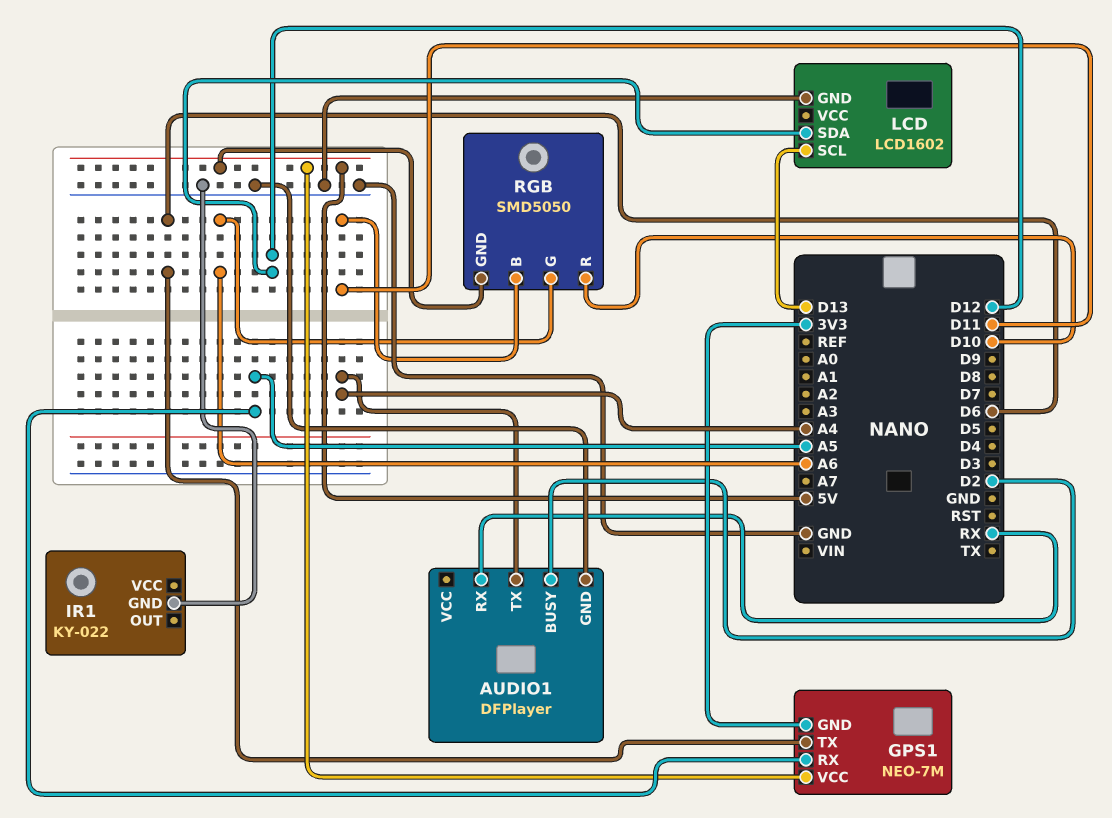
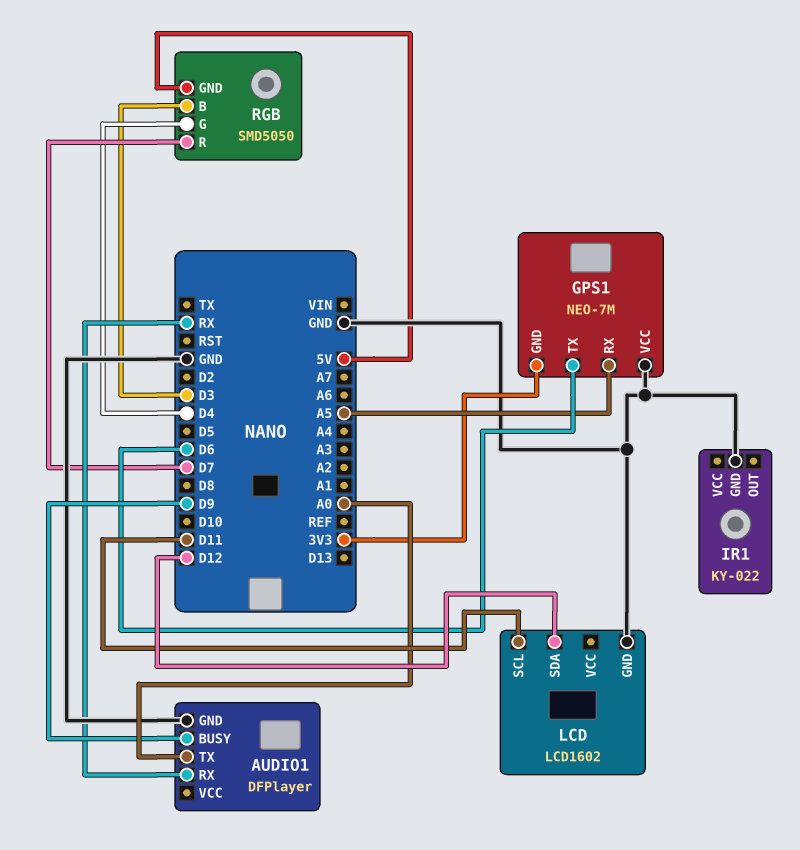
AUDIO1 pin BUSY: D2 -> D9
AUDIO1 pin TX: A4 -> A0
GPS1 pin VCC: 5V -> GND
LCD pin SCL: D13 -> D11
RGB pin B: D11 -> D3
RGB pin G: A6 -> D4
RGB pin R: D10 -> D7

